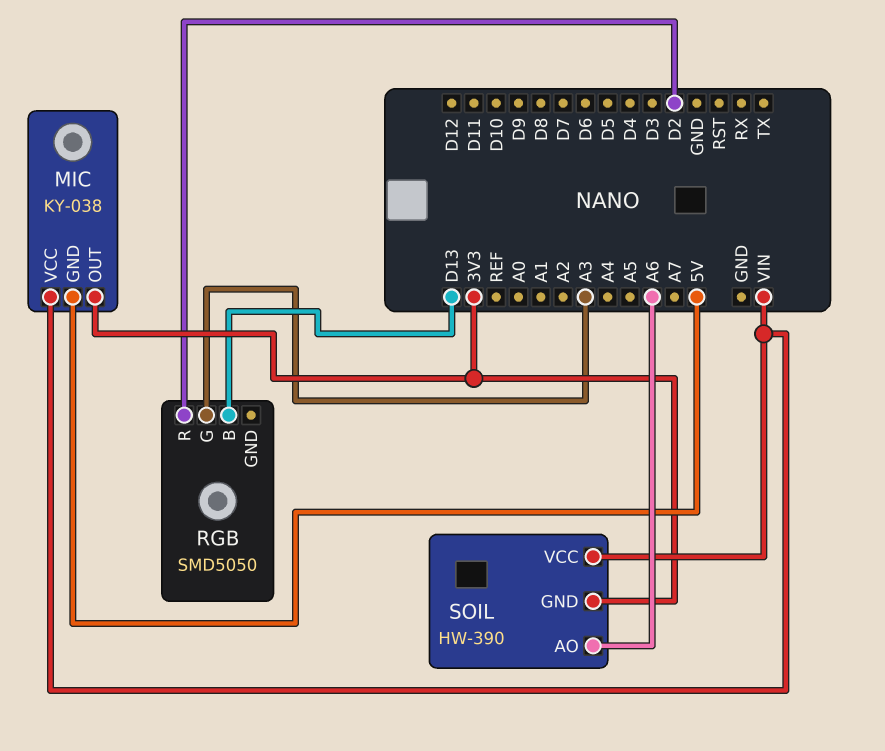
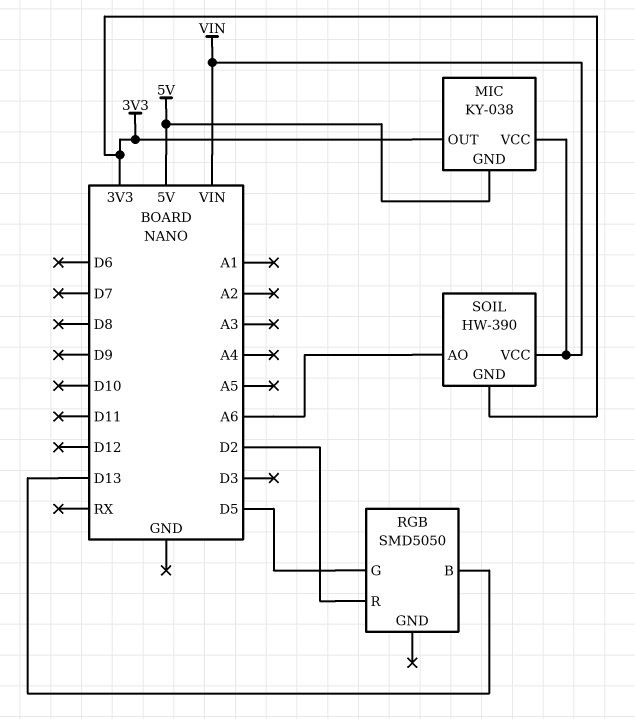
RGB pin G: A3 -> D5

